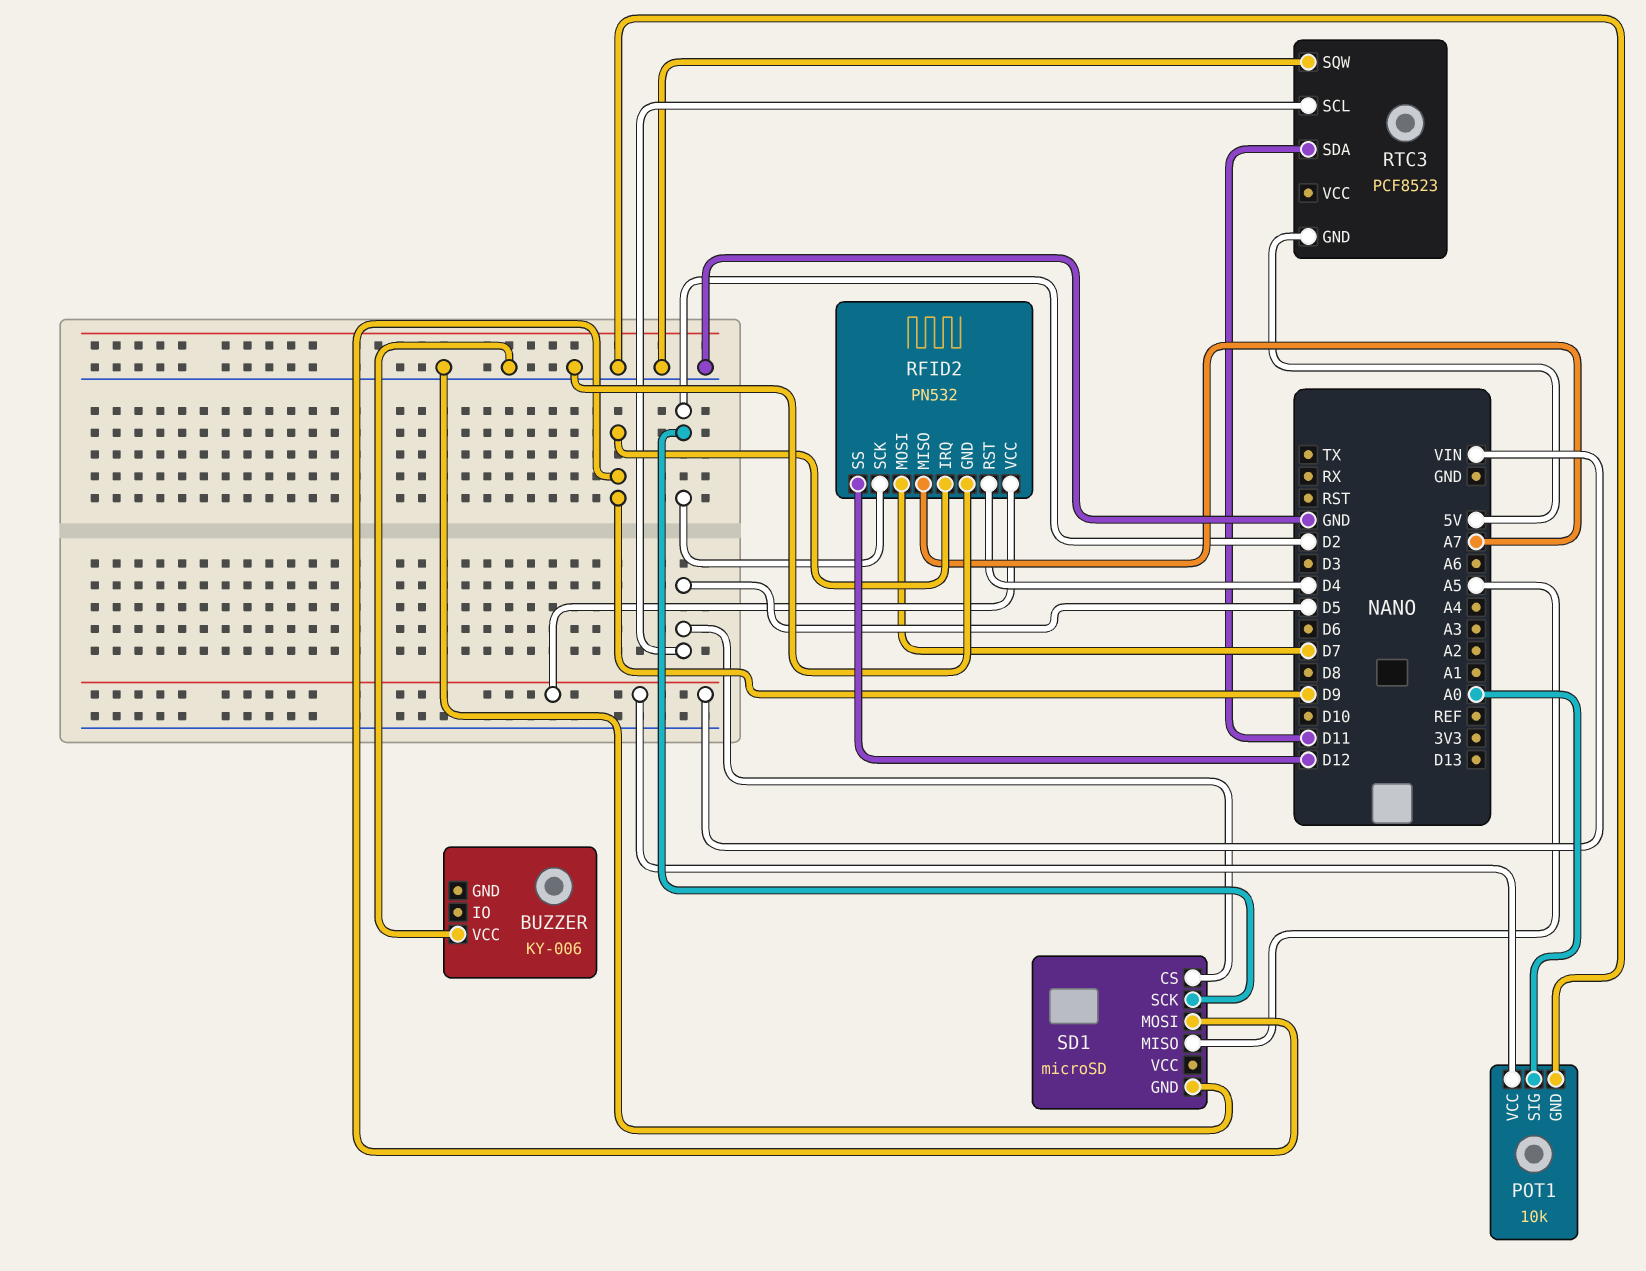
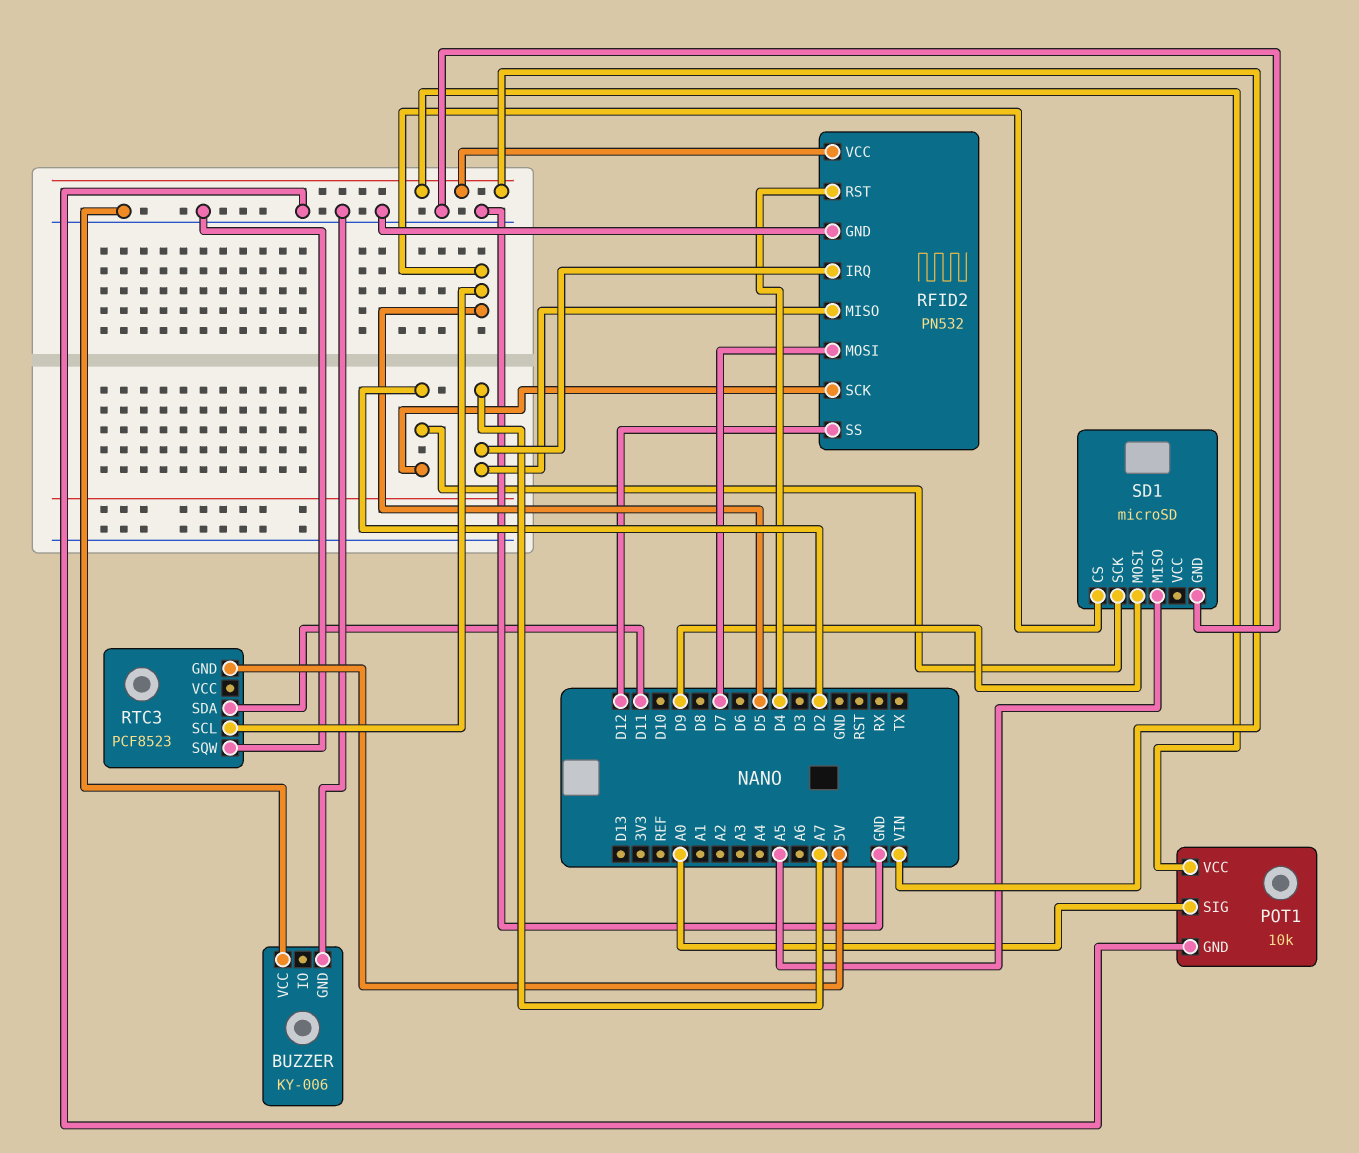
BUZZER pin GND: none -> GND
RFID2 pin IRQ: D9 -> A7

